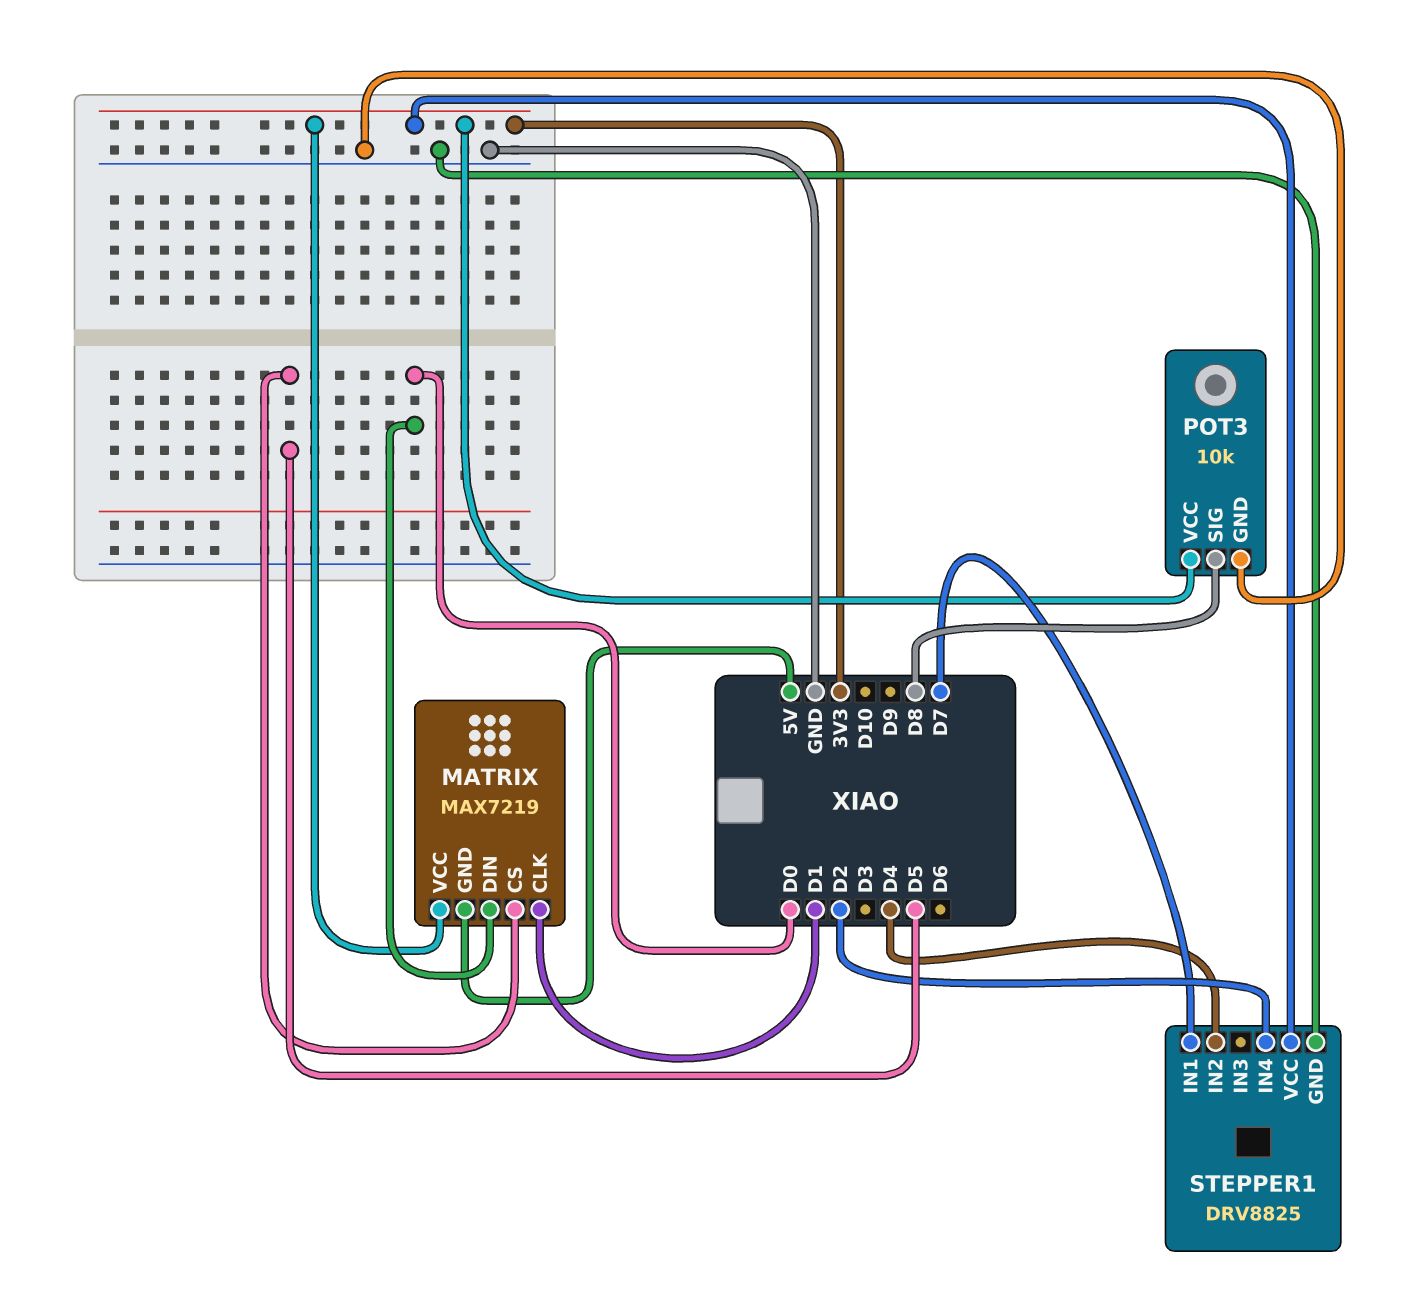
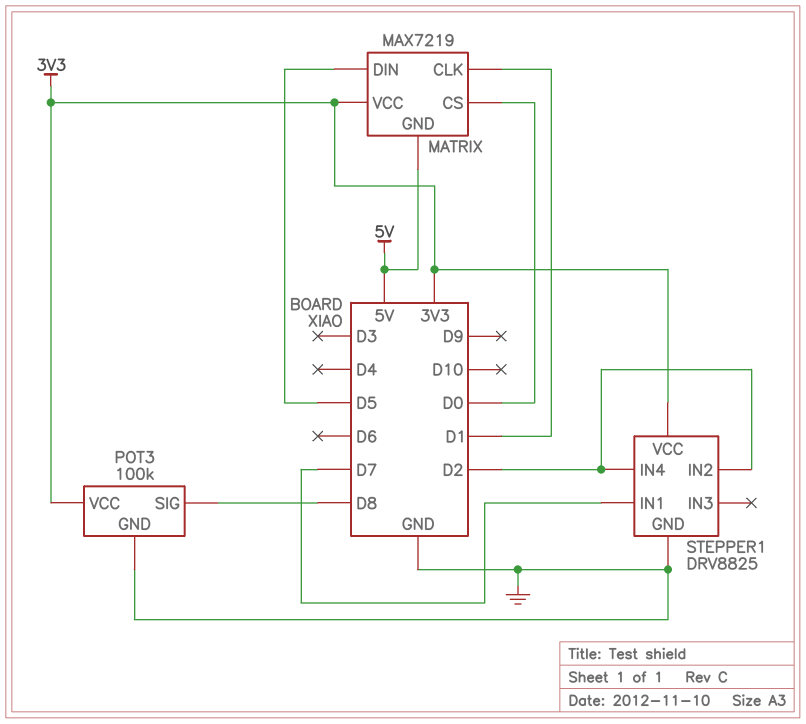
MATRIX pin CS: D5 -> D0
MATRIX pin DIN: D0 -> D5
POT3: 10k -> 100k
STEPPER1 pin IN2: D4 -> D2

